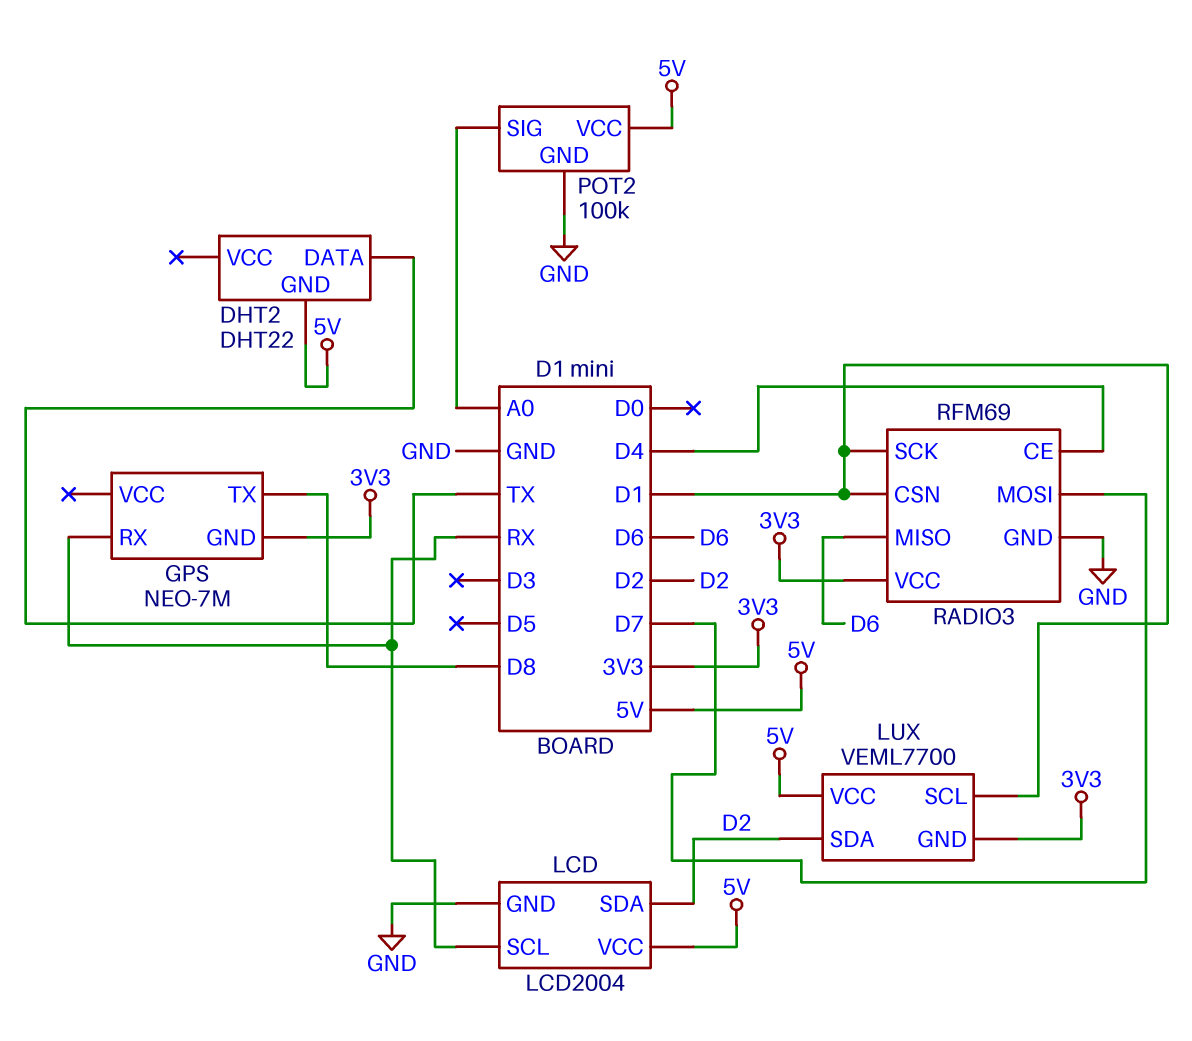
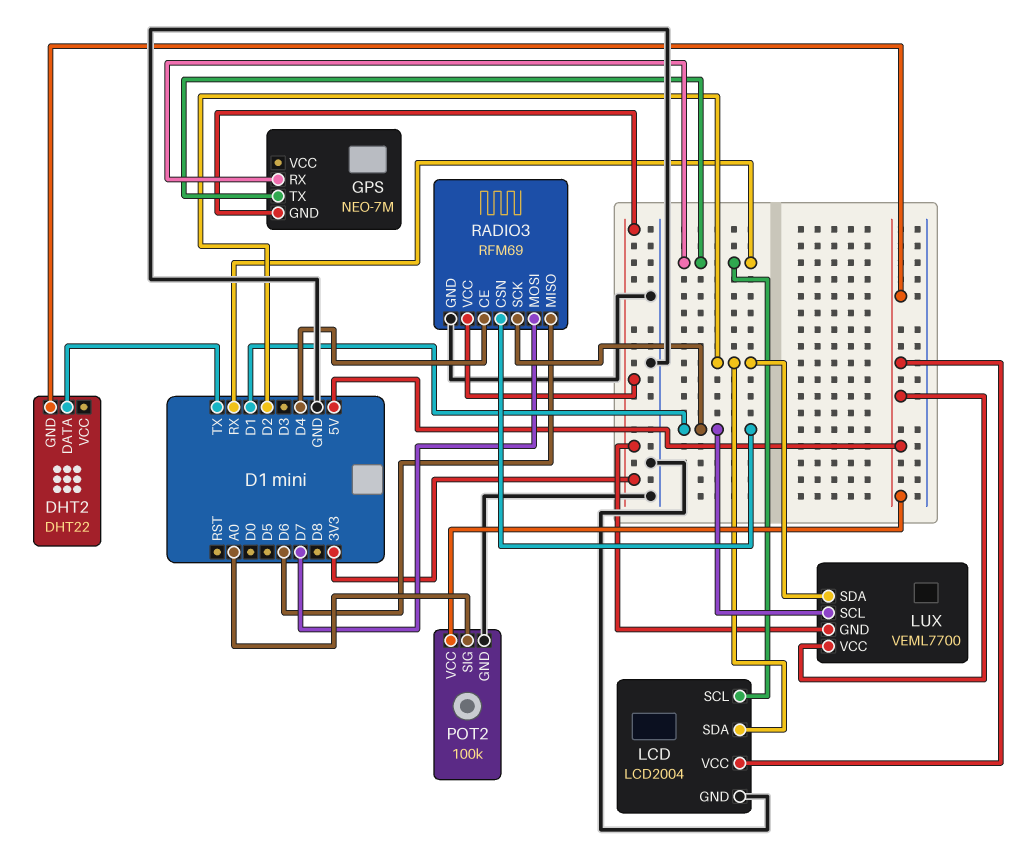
GPS pin TX: D8 -> RX

